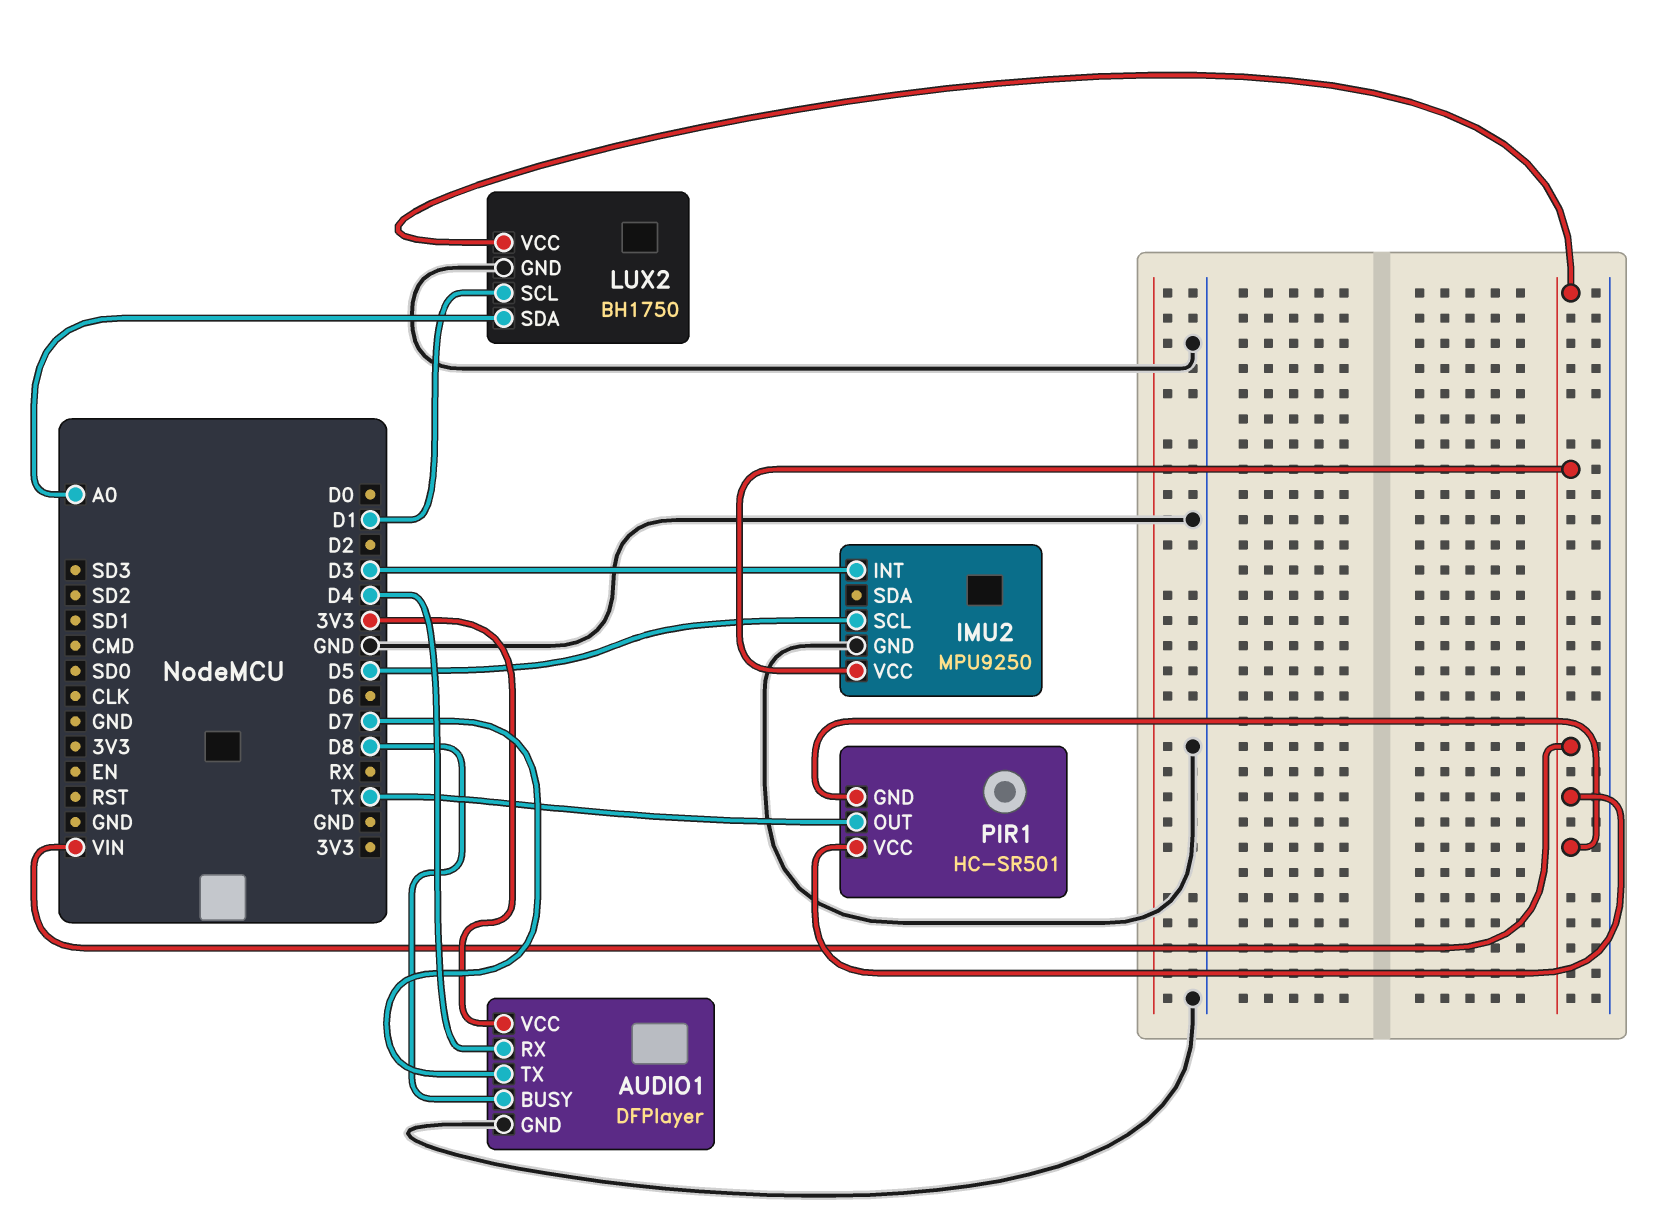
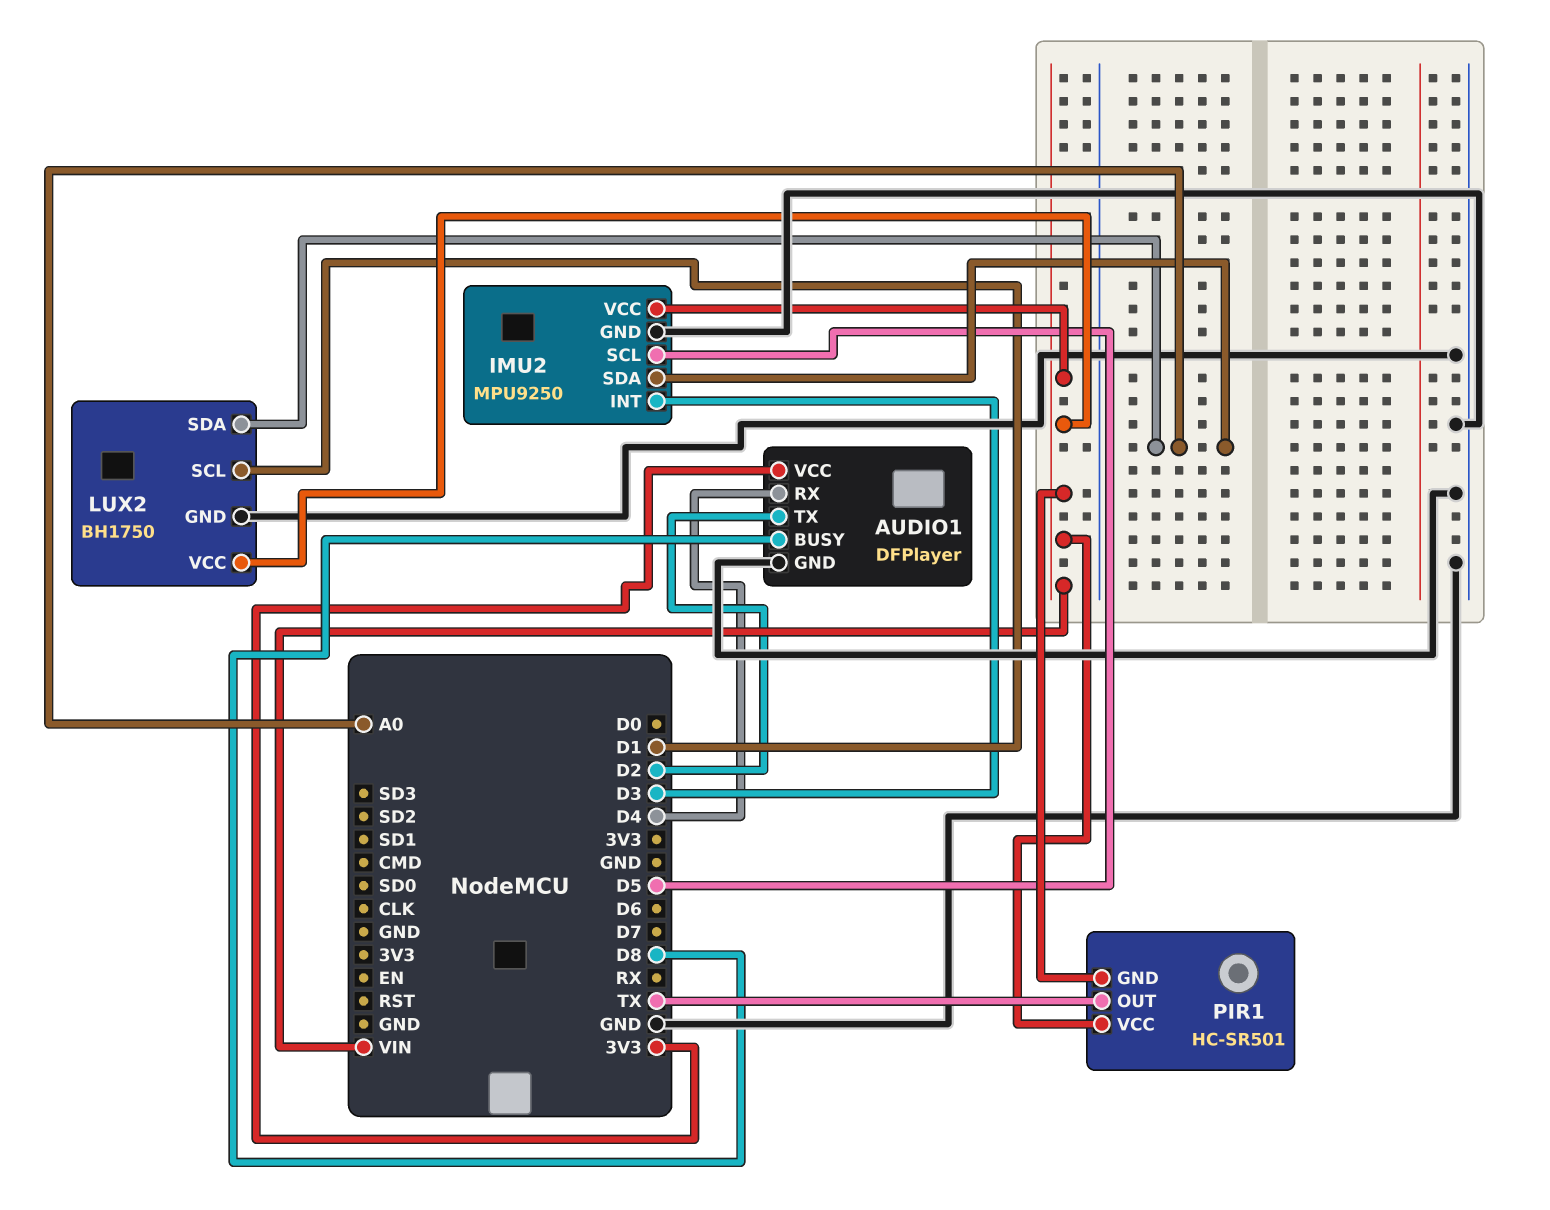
AUDIO1 pin TX: D7 -> D2
IMU2 pin SDA: none -> A0

